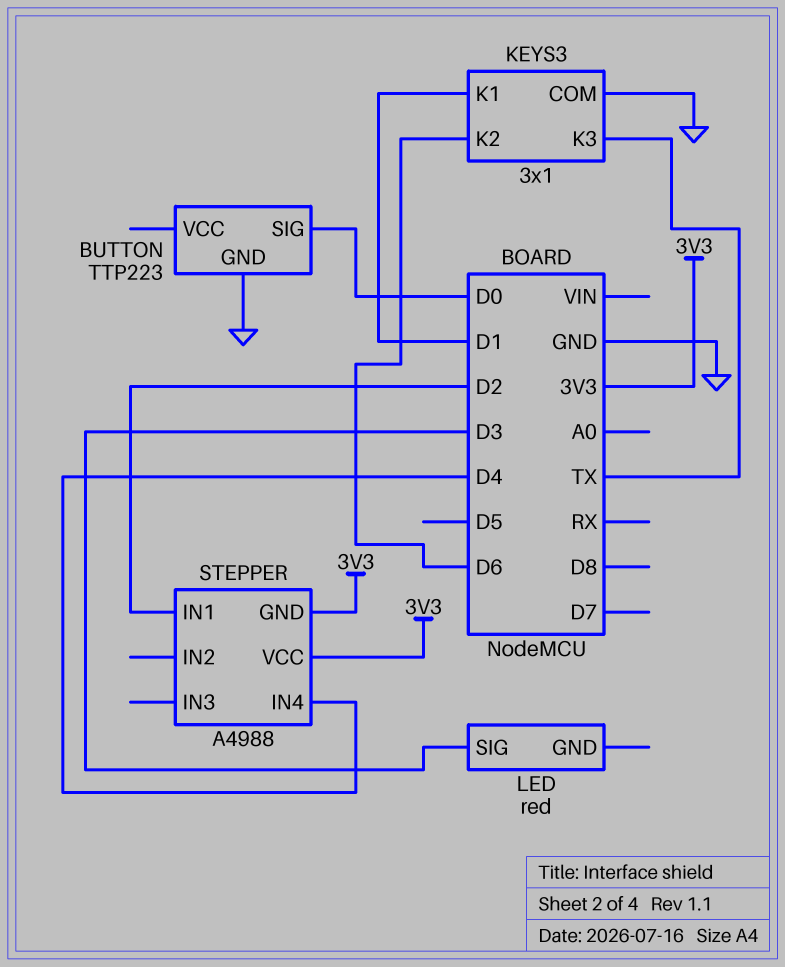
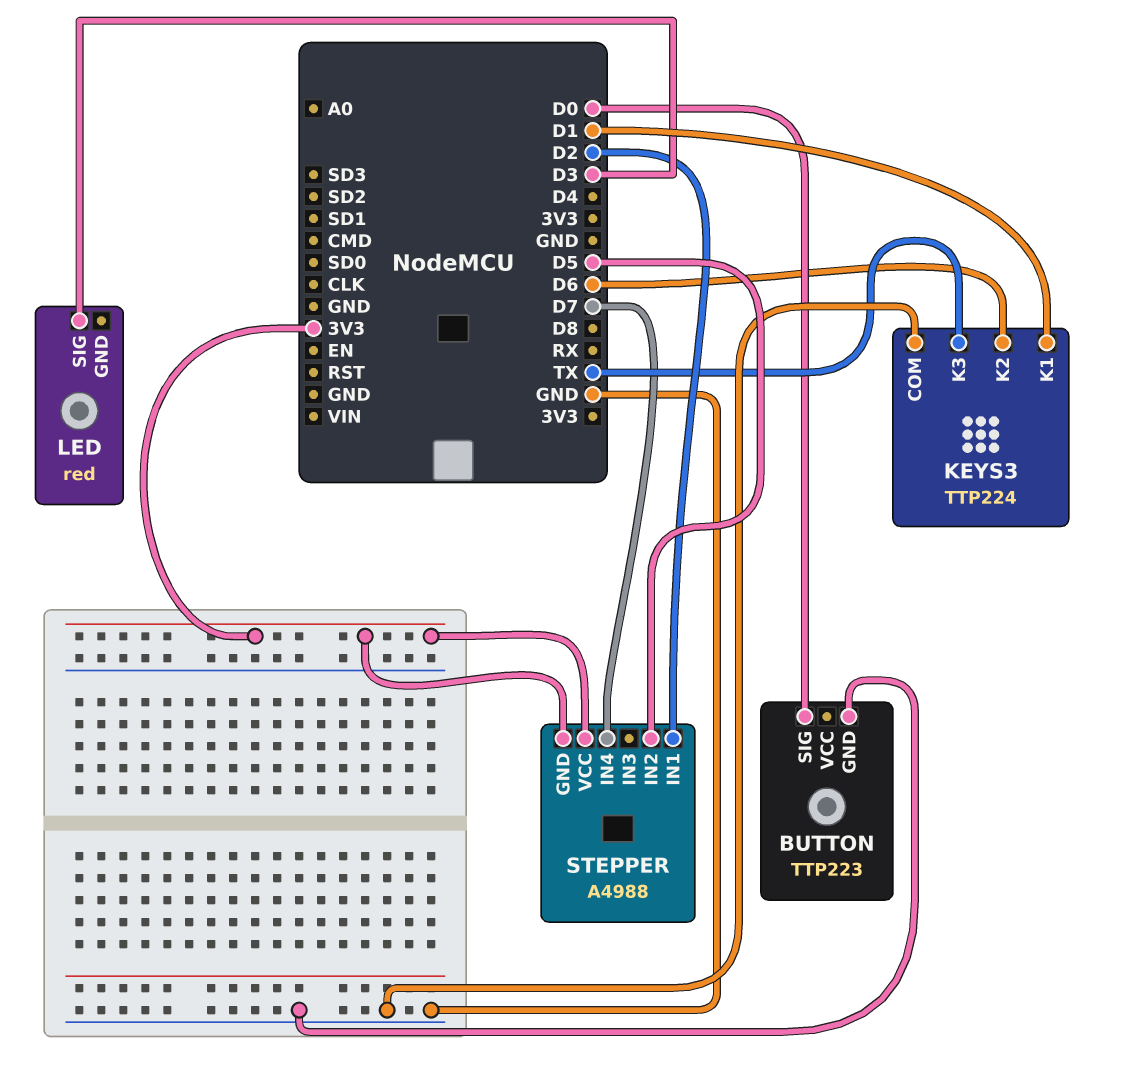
KEYS3: 3x1 -> TTP224
STEPPER pin IN2: none -> D5
STEPPER pin IN4: D4 -> D7

